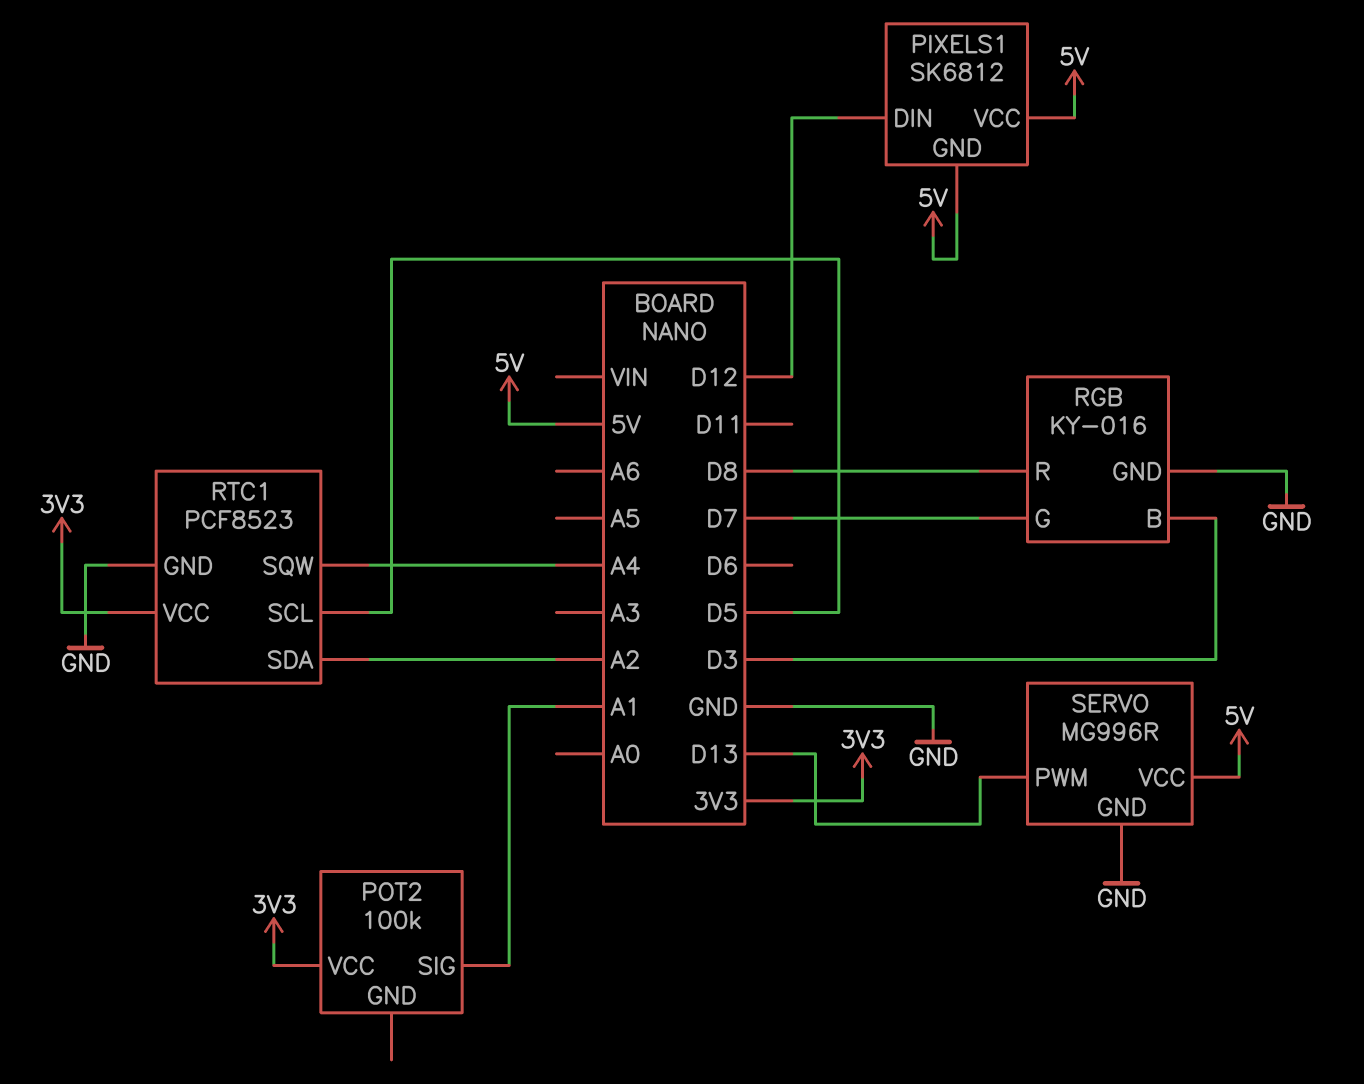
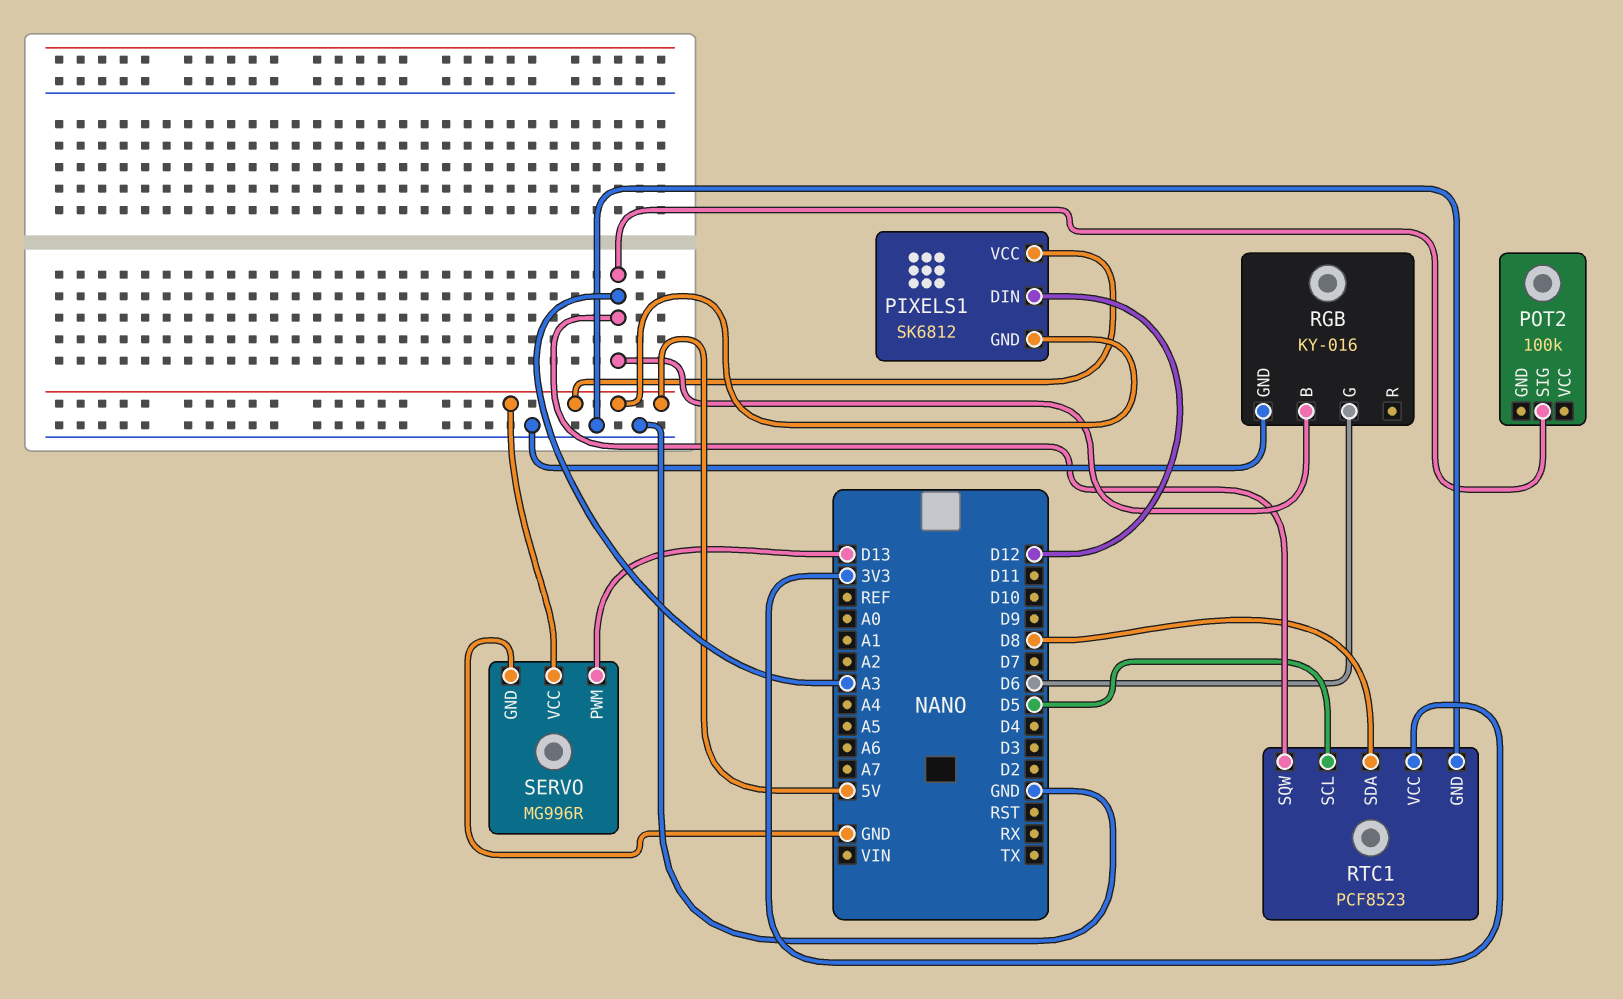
POT2 pin SIG: A1 -> A3
POT2 pin VCC: 3V3 -> none
RGB pin B: D3 -> A3
RGB pin G: D7 -> D6
RGB pin R: D8 -> none
RTC1 pin SDA: A2 -> D8
RTC1 pin SQW: A4 -> A3

